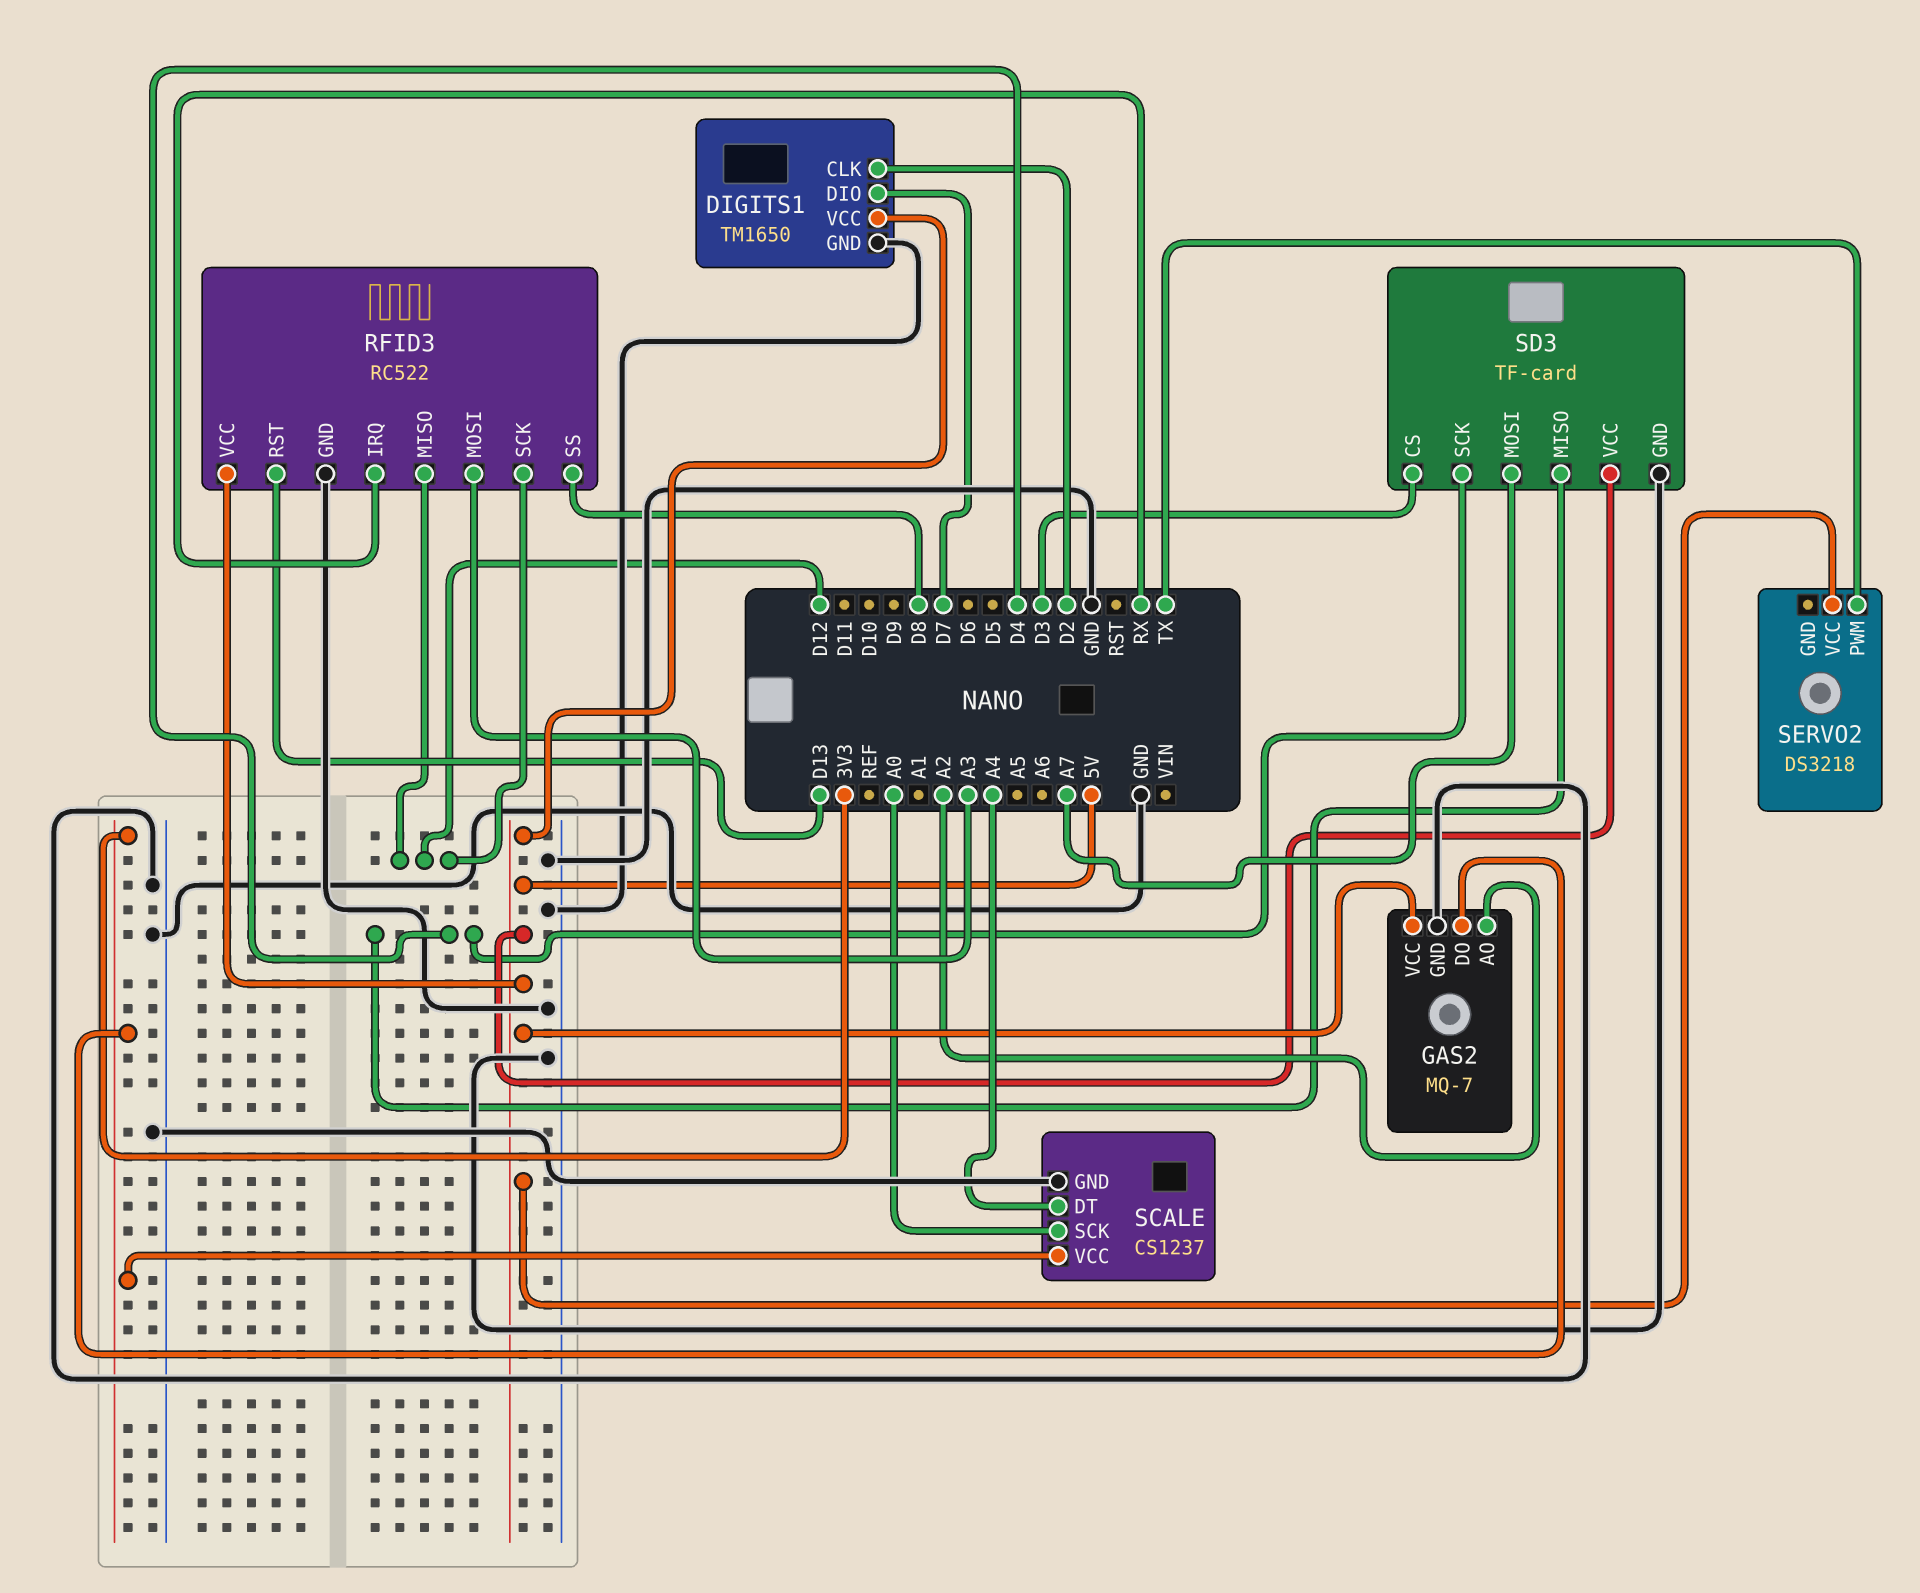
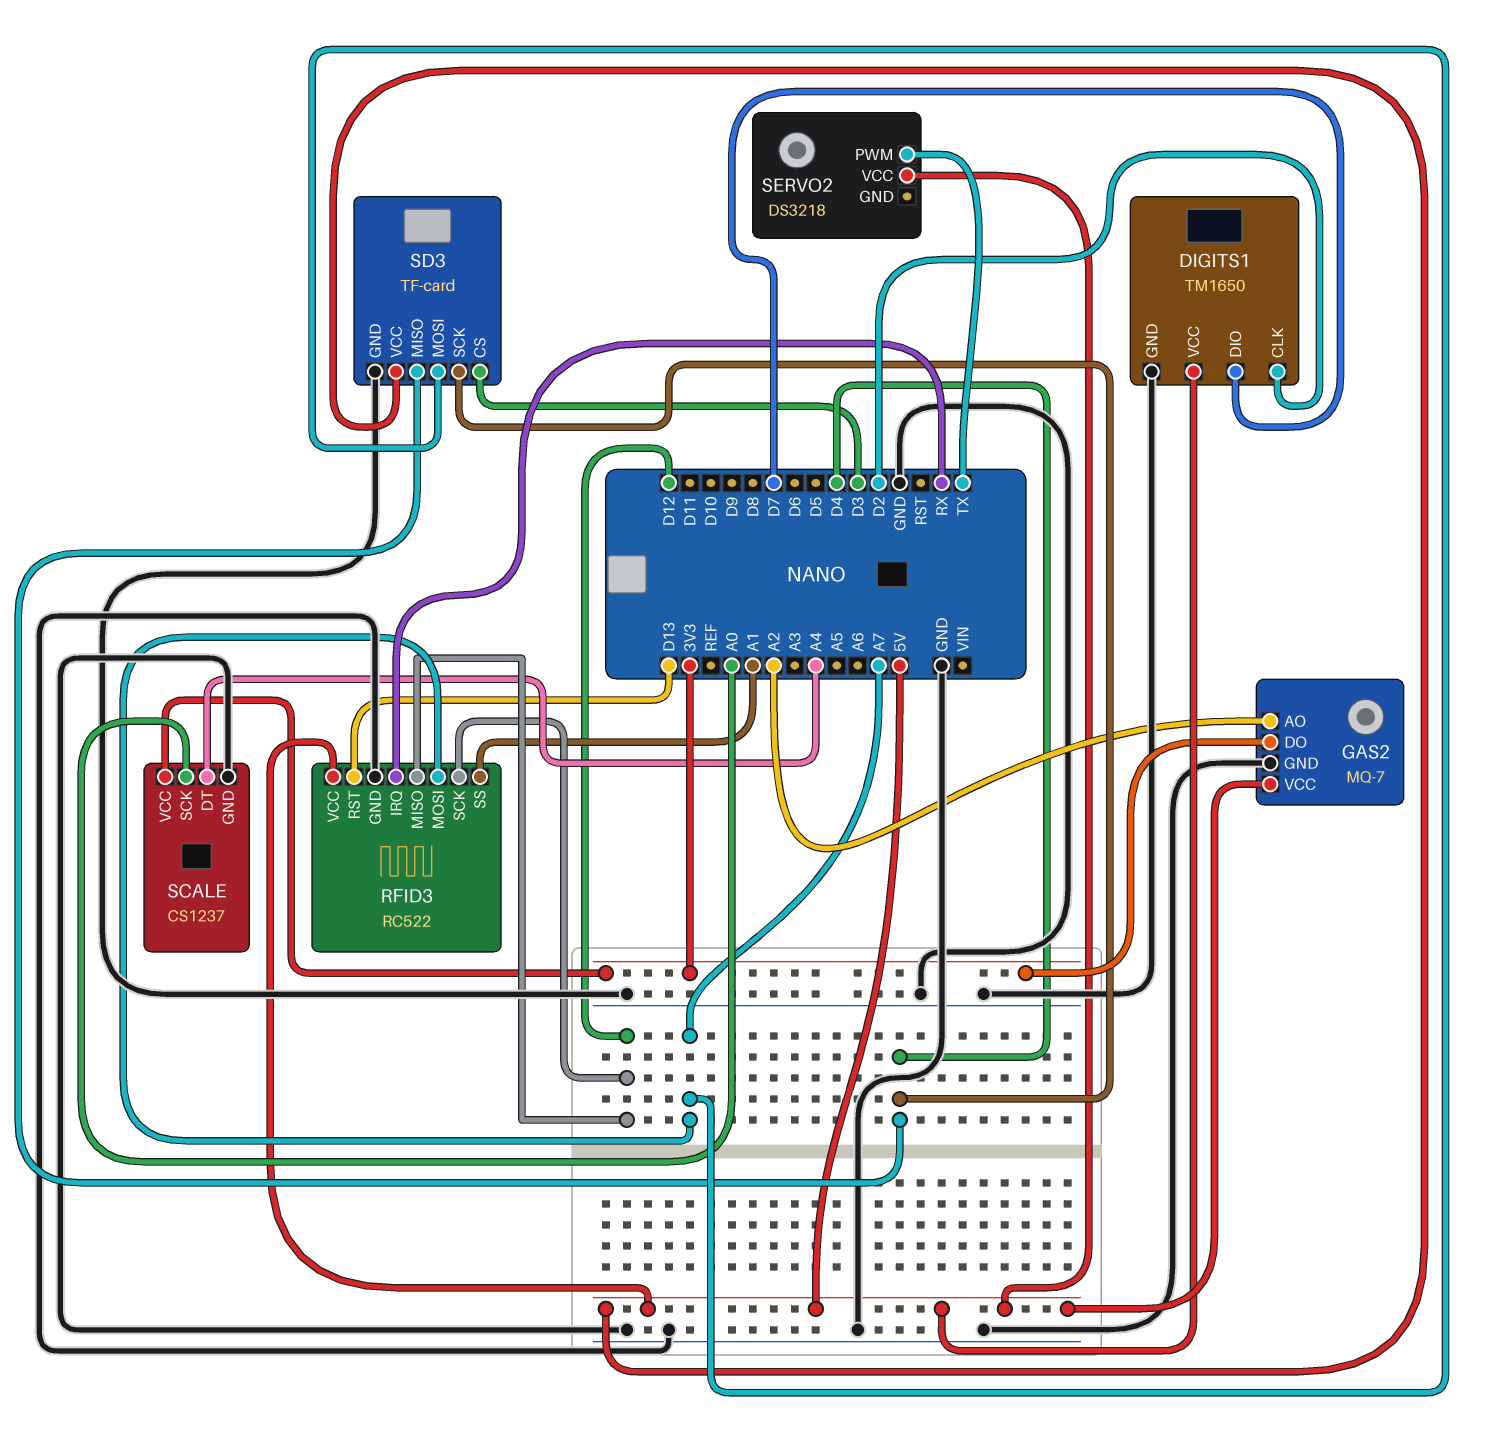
RFID3 pin MOSI: A3 -> A7
RFID3 pin SS: D8 -> A1

